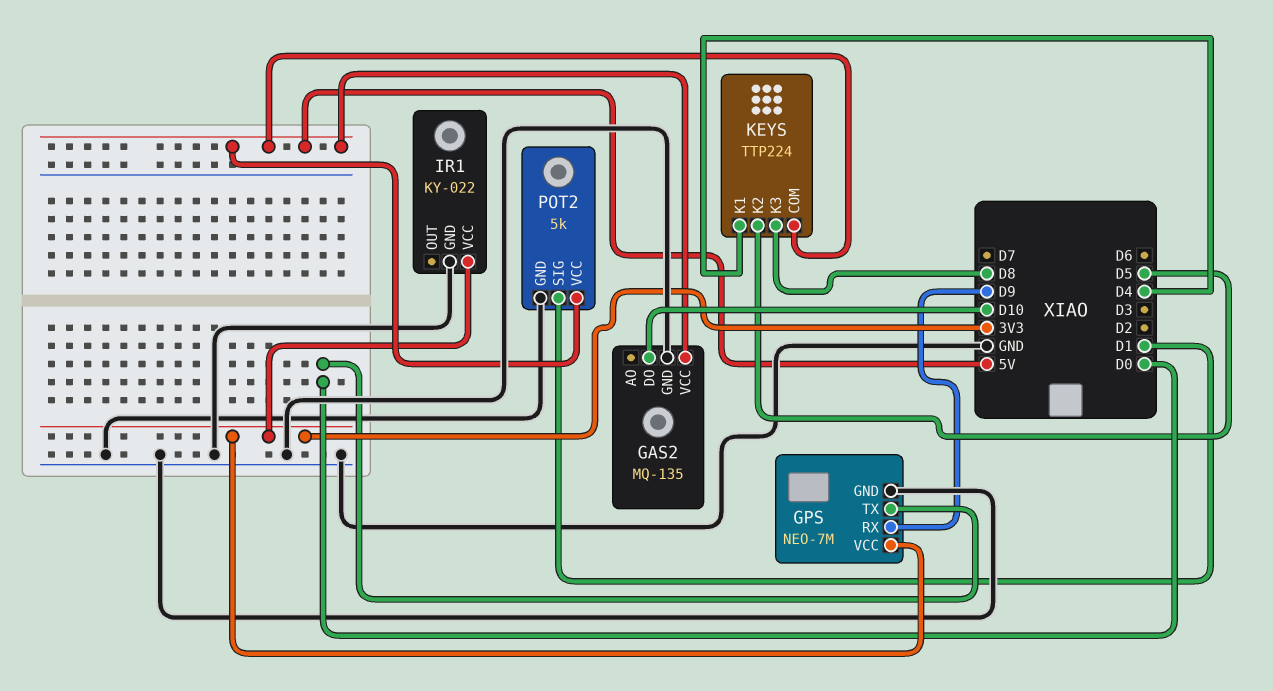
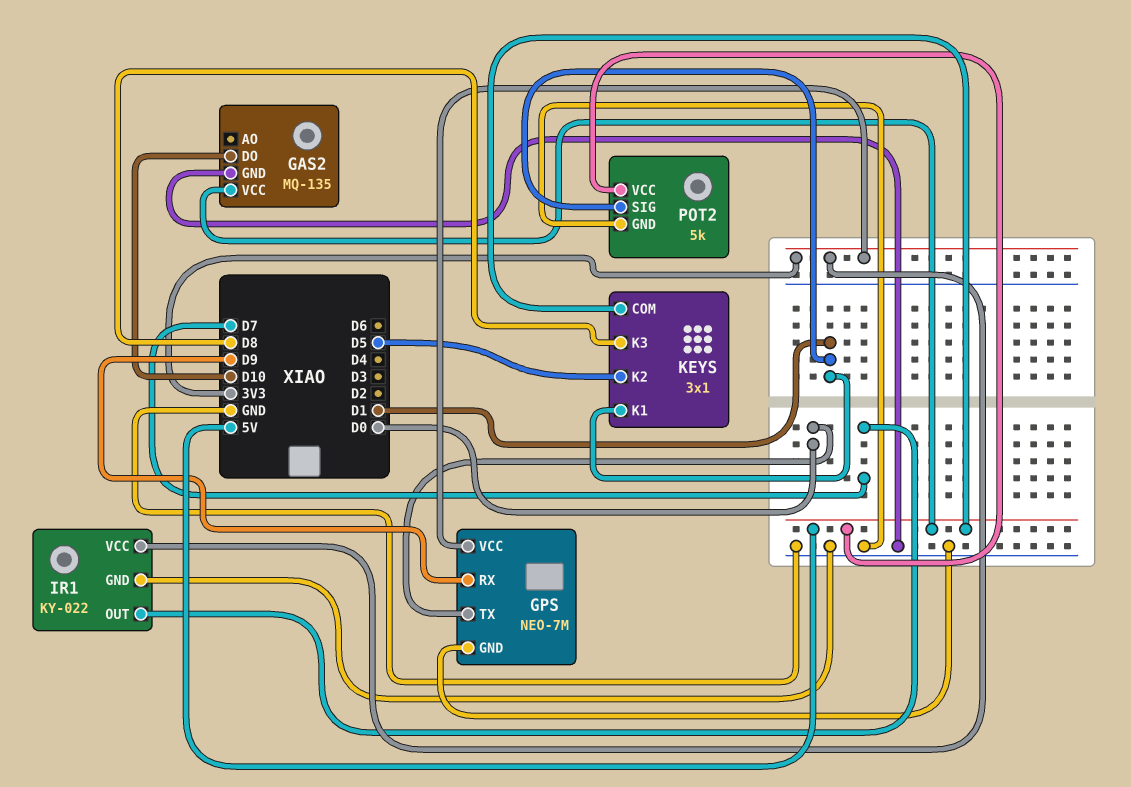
IR1 pin OUT: none -> D7
KEYS: TTP224 -> 3x1
KEYS pin K1: D4 -> D1

